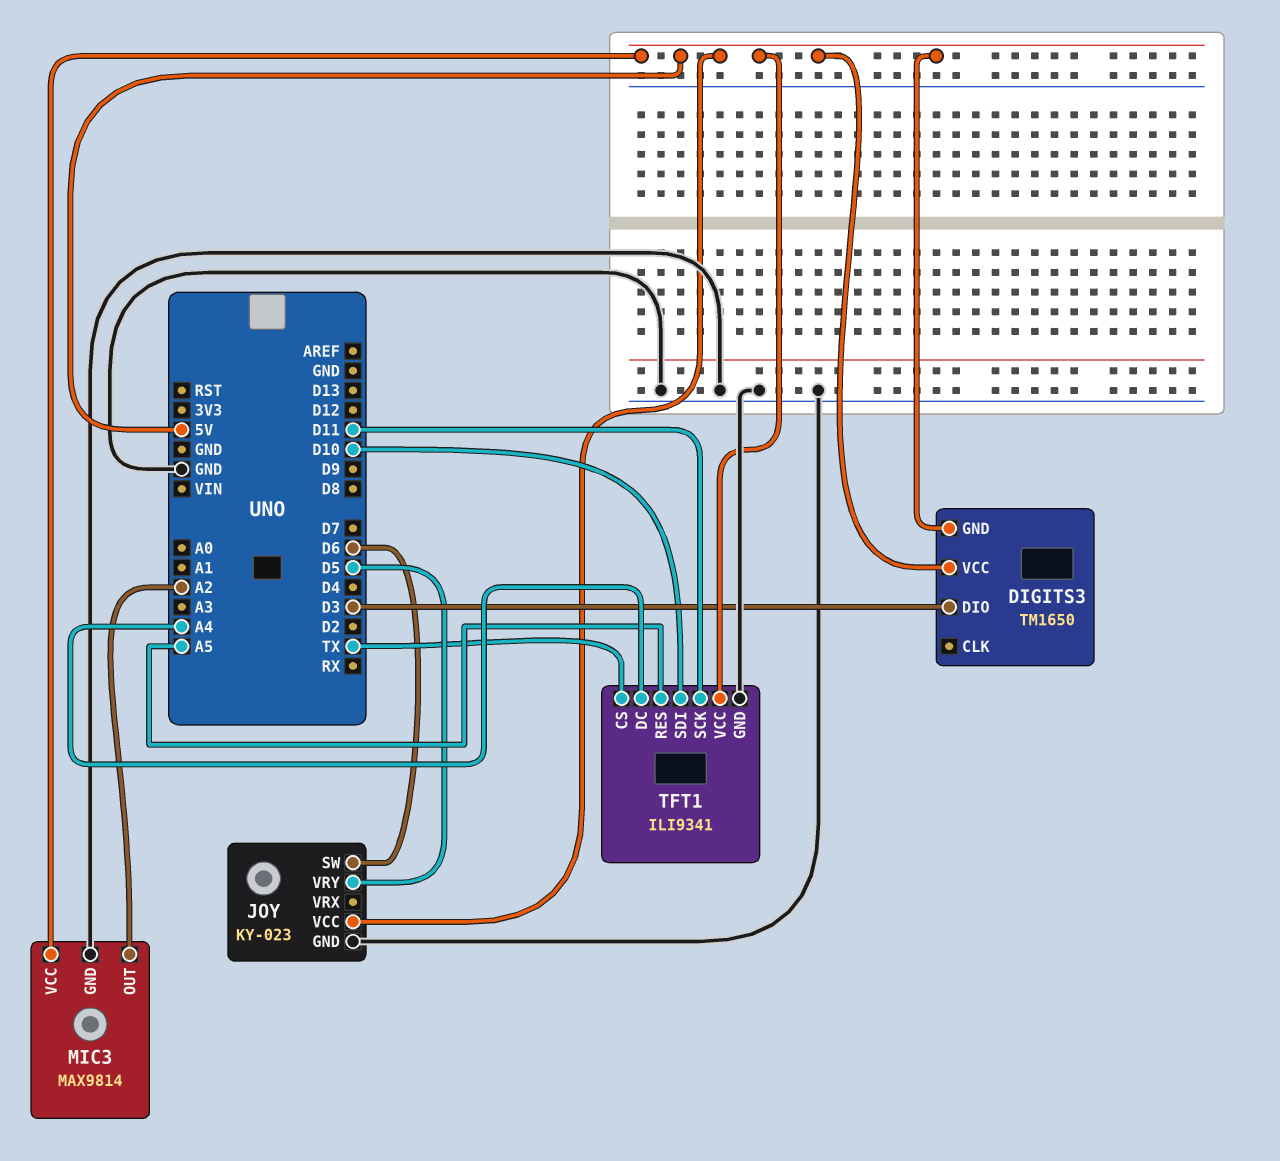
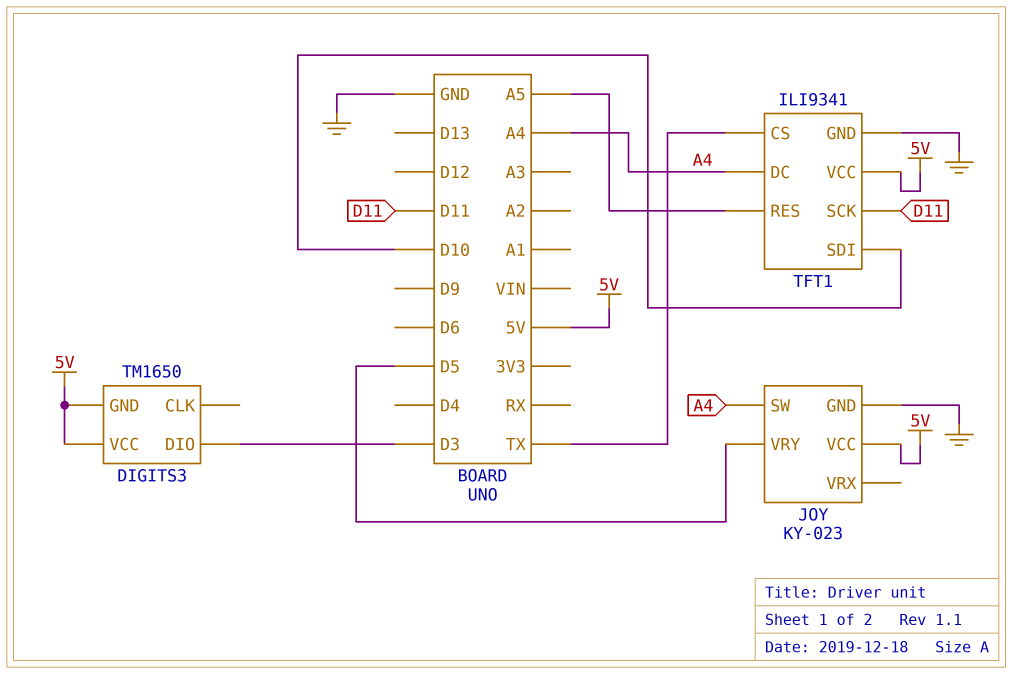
JOY pin SW: D6 -> A4
MIC3: MAX9814 -> none
MIC3 pin GND: GND -> none
MIC3 pin OUT: A2 -> none
MIC3 pin VCC: 5V -> none

